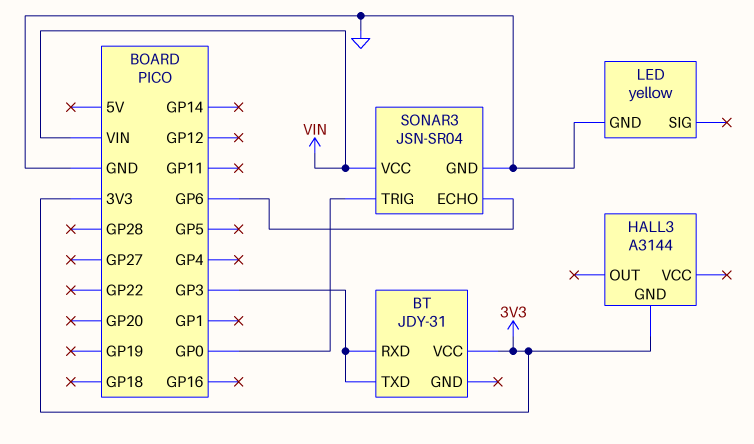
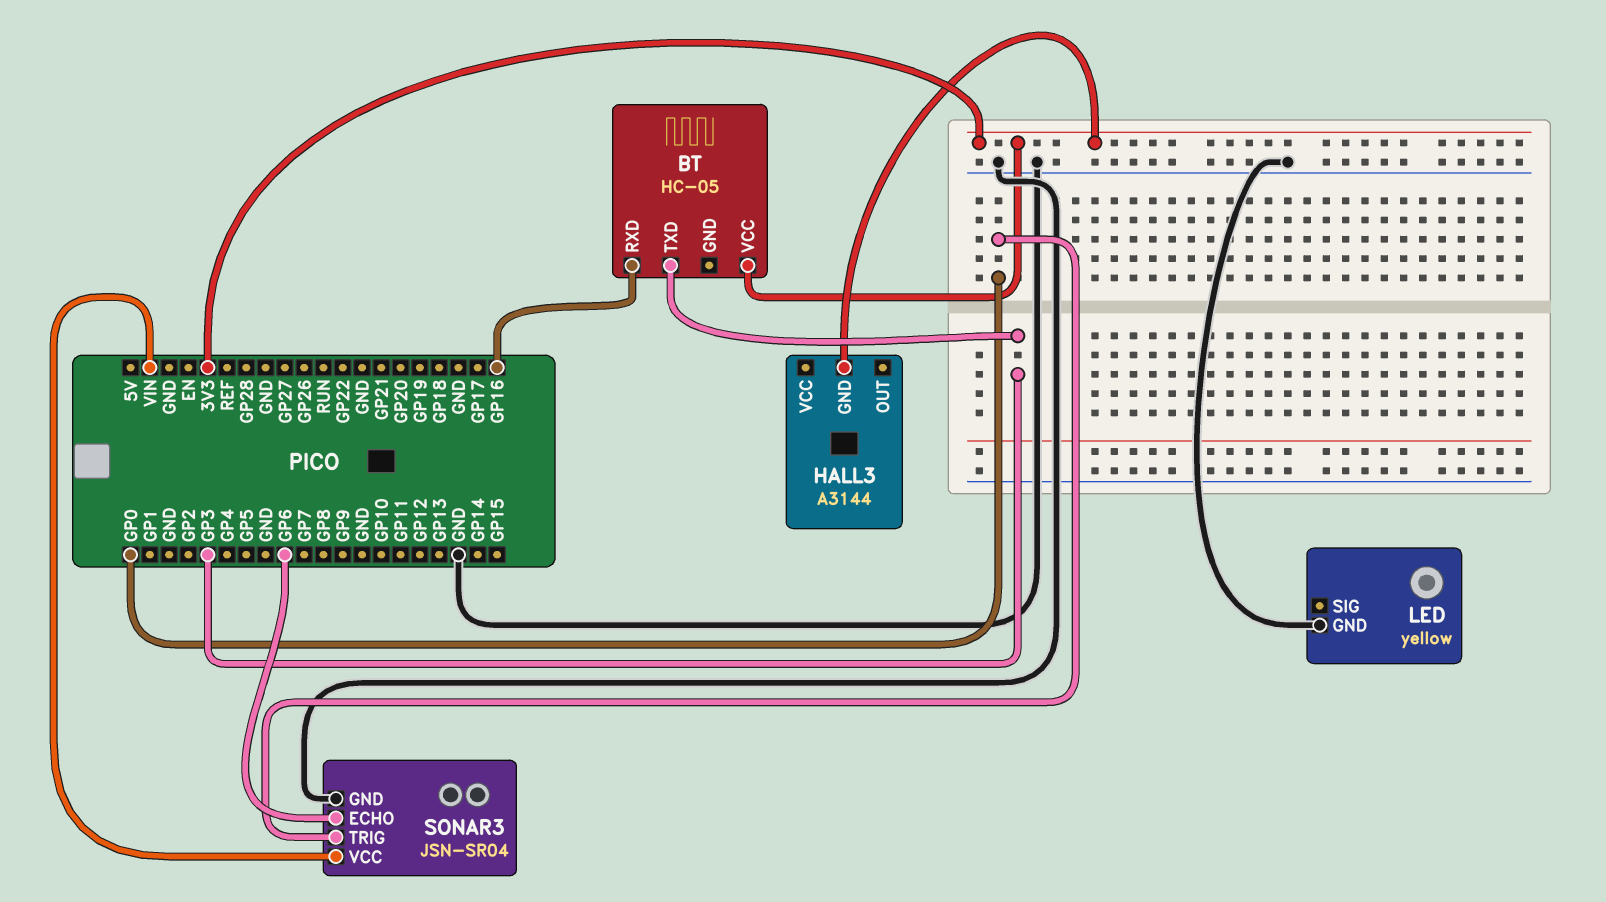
BT: JDY-31 -> HC-05
BT pin RXD: GP3 -> GP16

